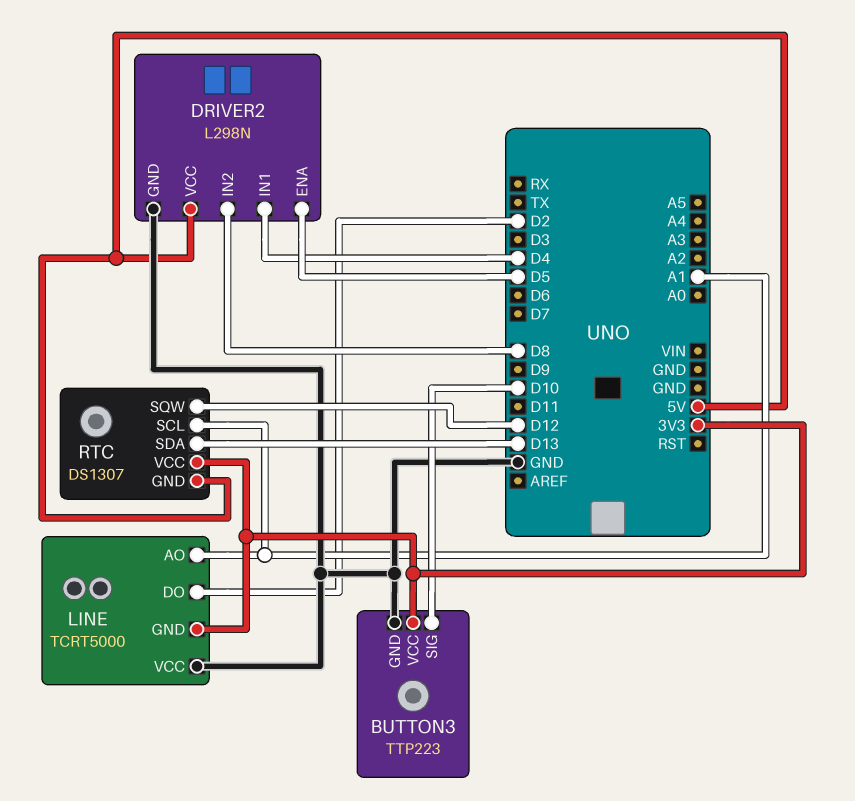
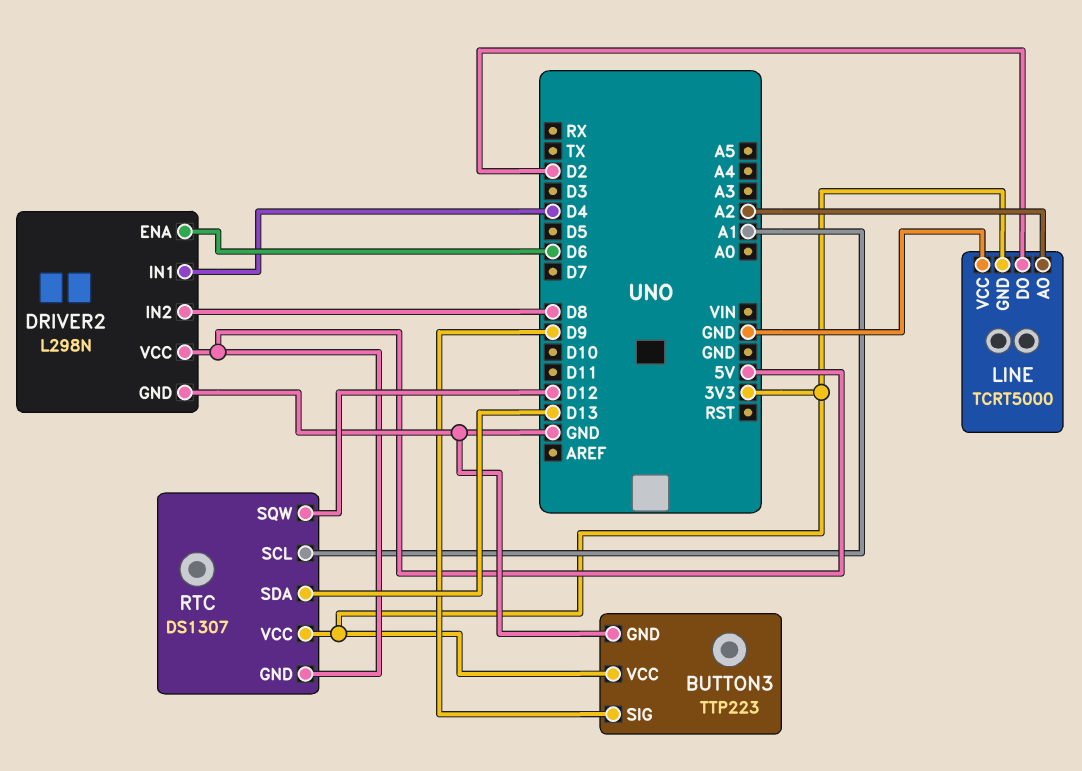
BUTTON3 pin SIG: D10 -> D9
DRIVER2 pin ENA: D5 -> D6
LINE pin AO: A1 -> A2

